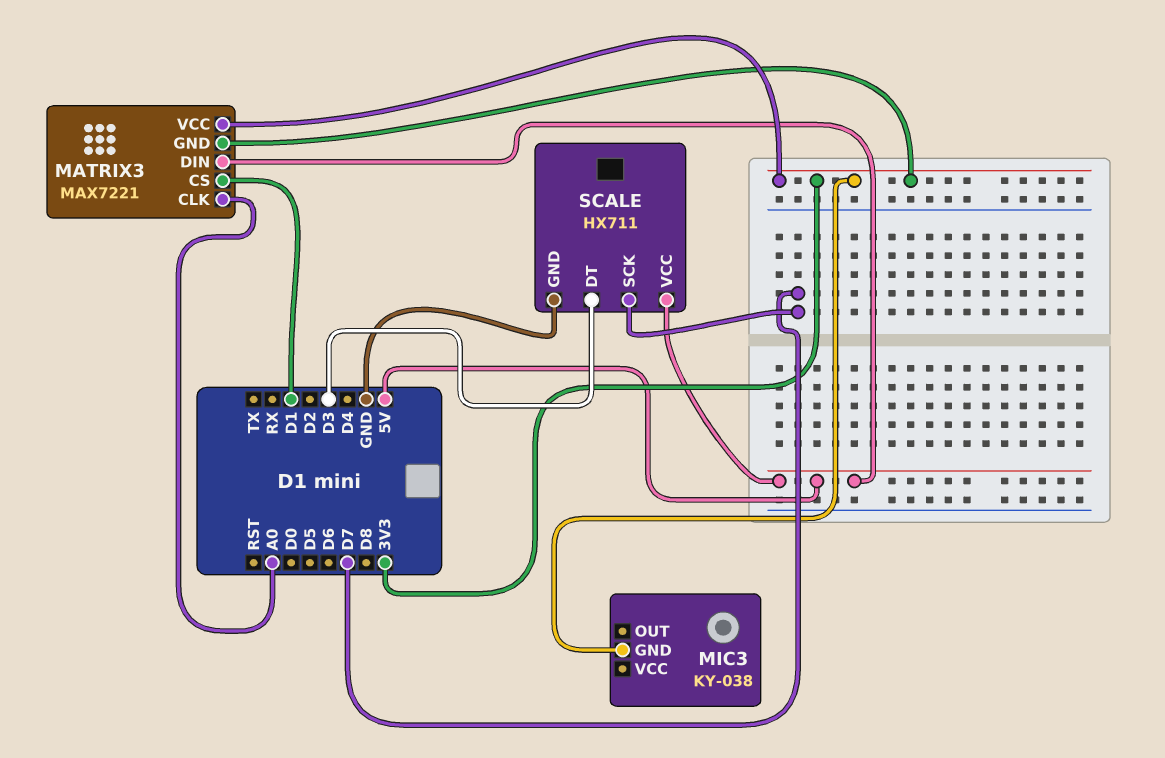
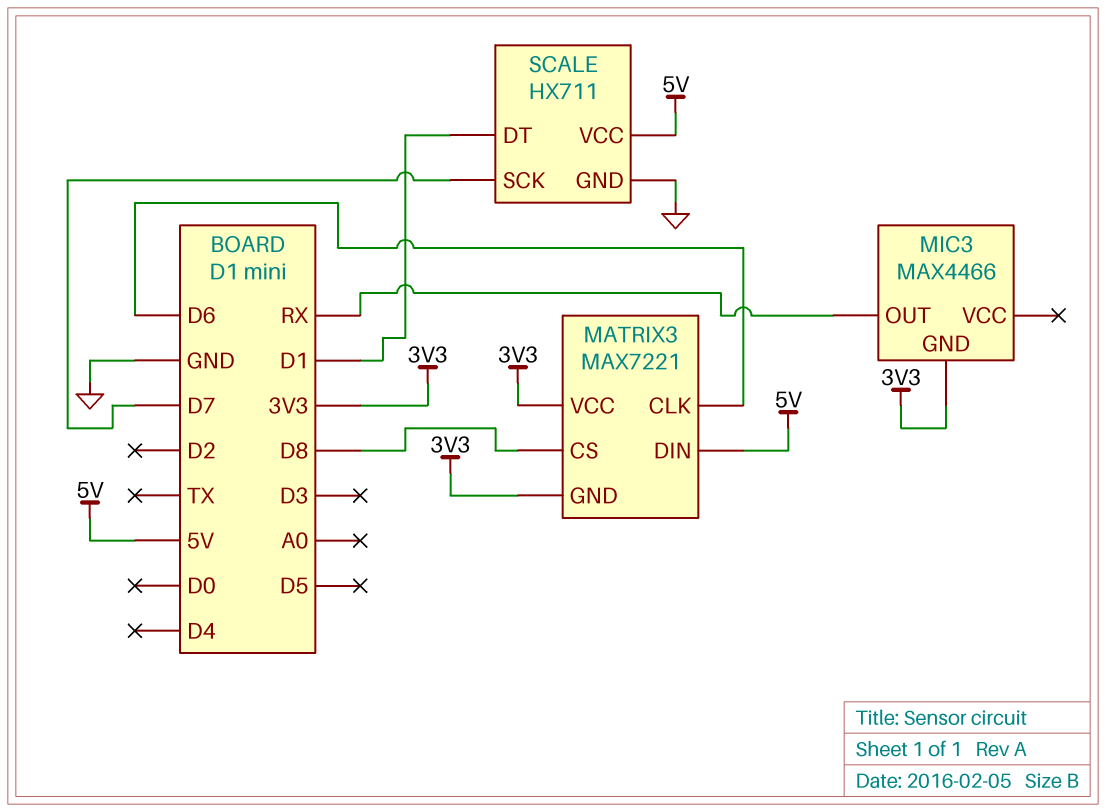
MATRIX3 pin CLK: A0 -> D6
MATRIX3 pin CS: D1 -> D8
MIC3: KY-038 -> MAX4466
MIC3 pin OUT: none -> RX
SCALE pin DT: D3 -> D1

